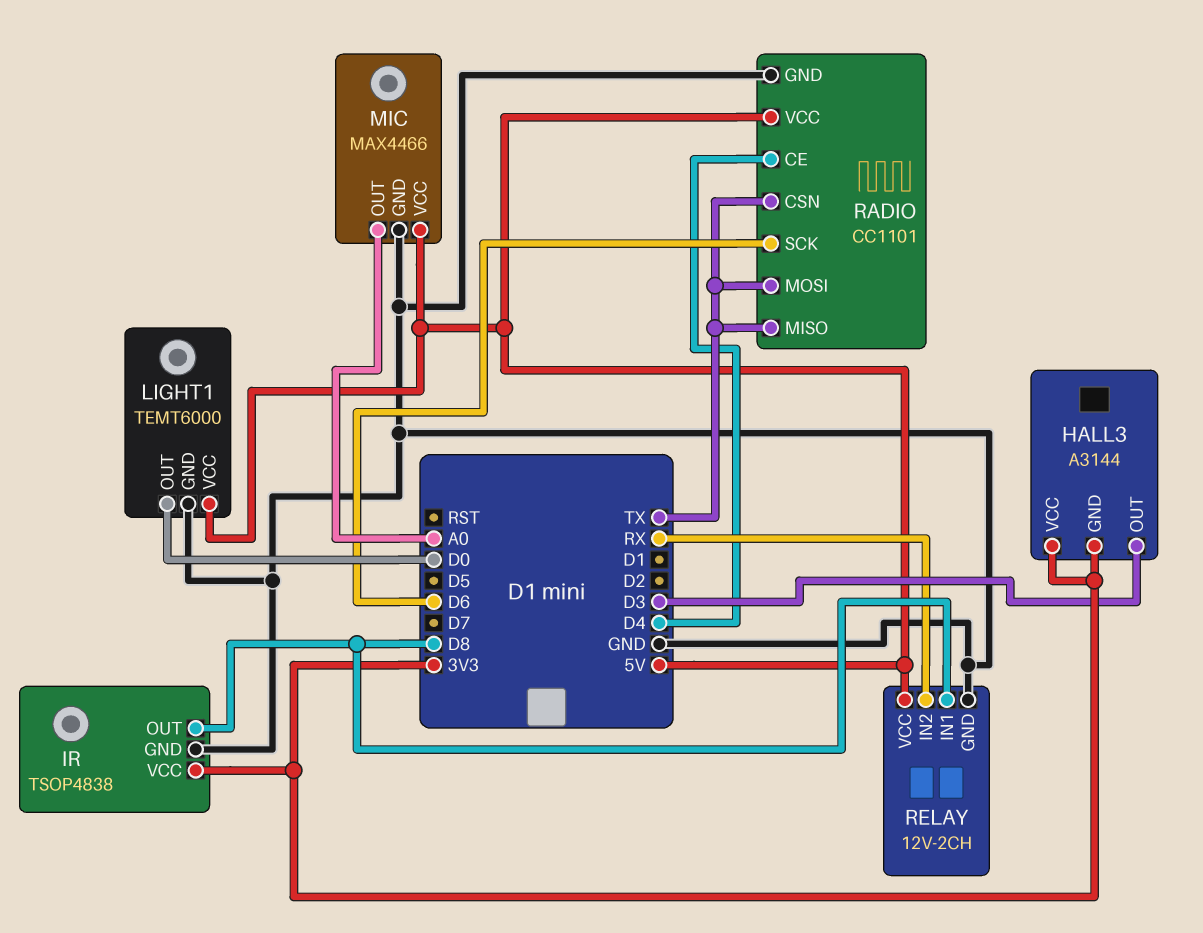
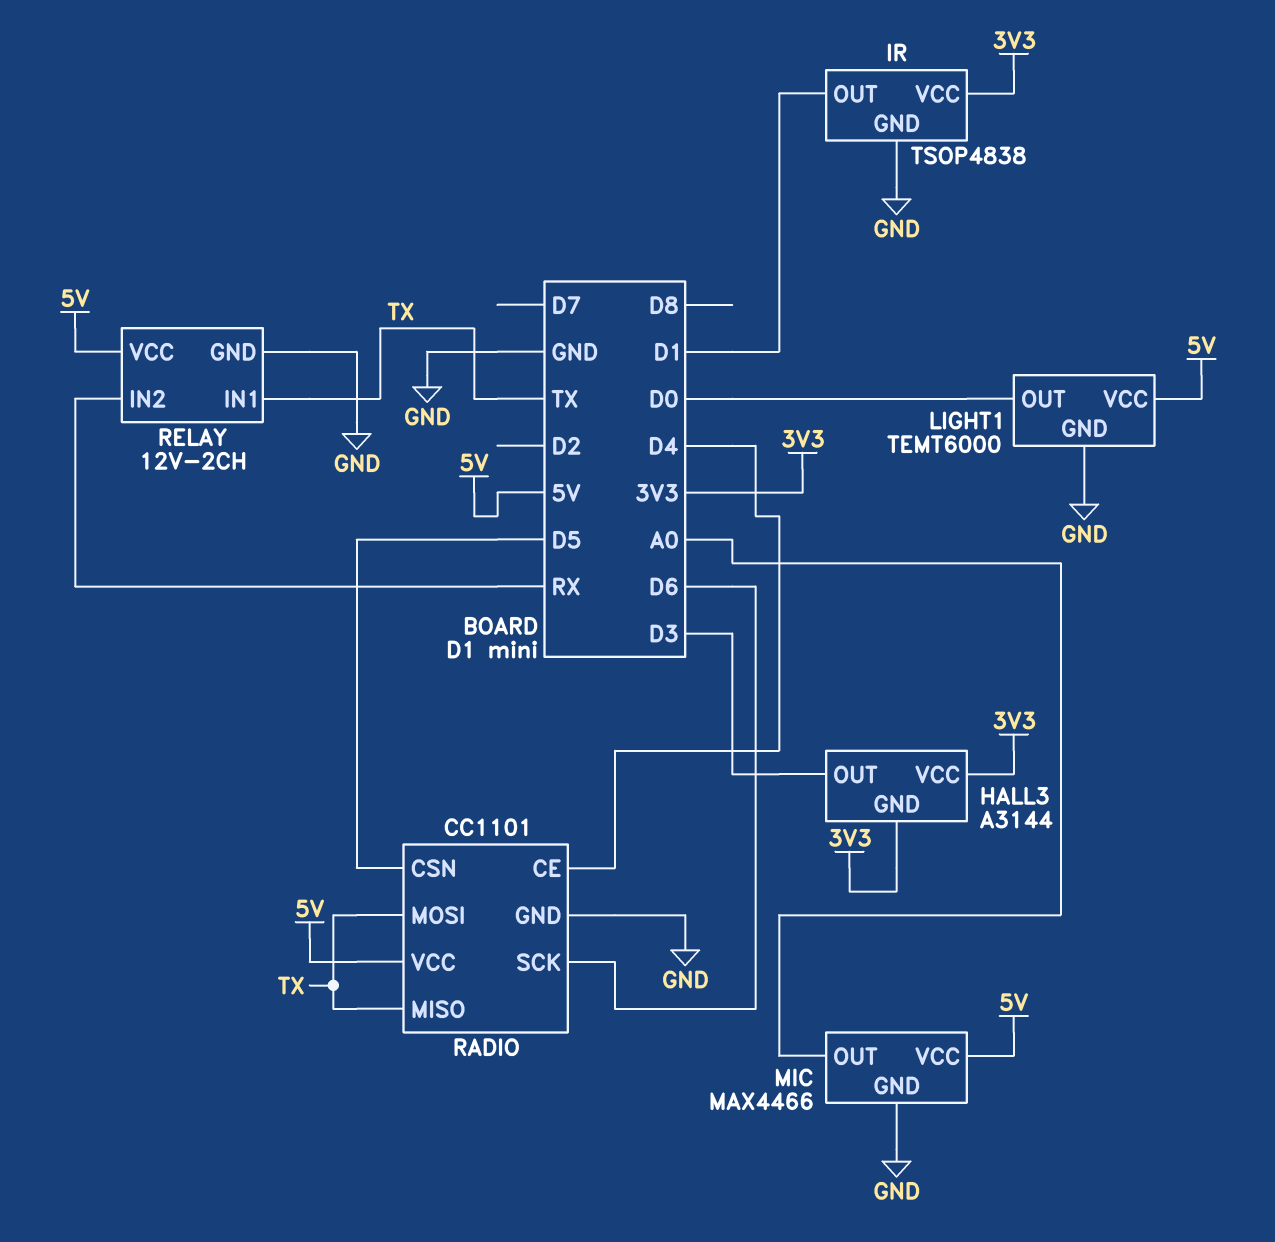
IR pin OUT: D8 -> D1
RADIO pin CSN: TX -> D5
RELAY pin IN1: D8 -> TX

